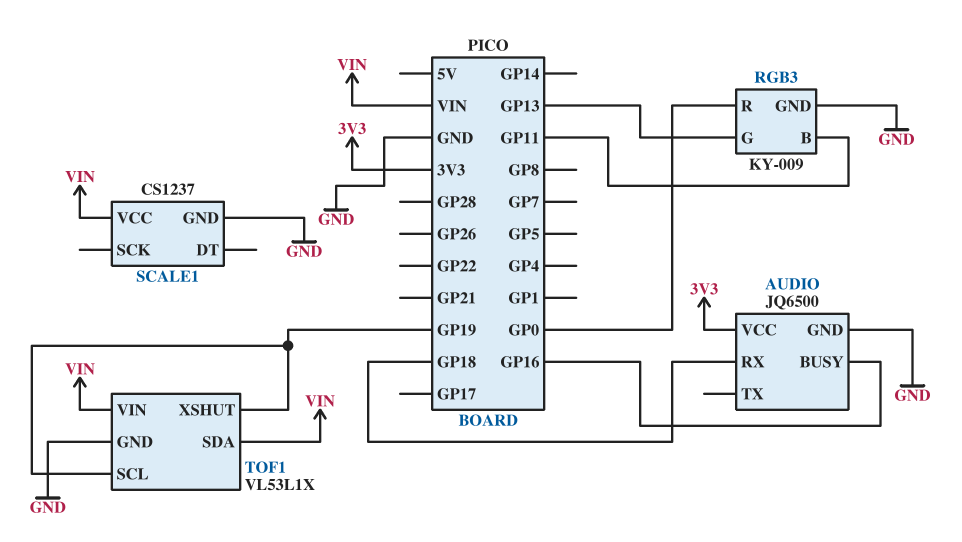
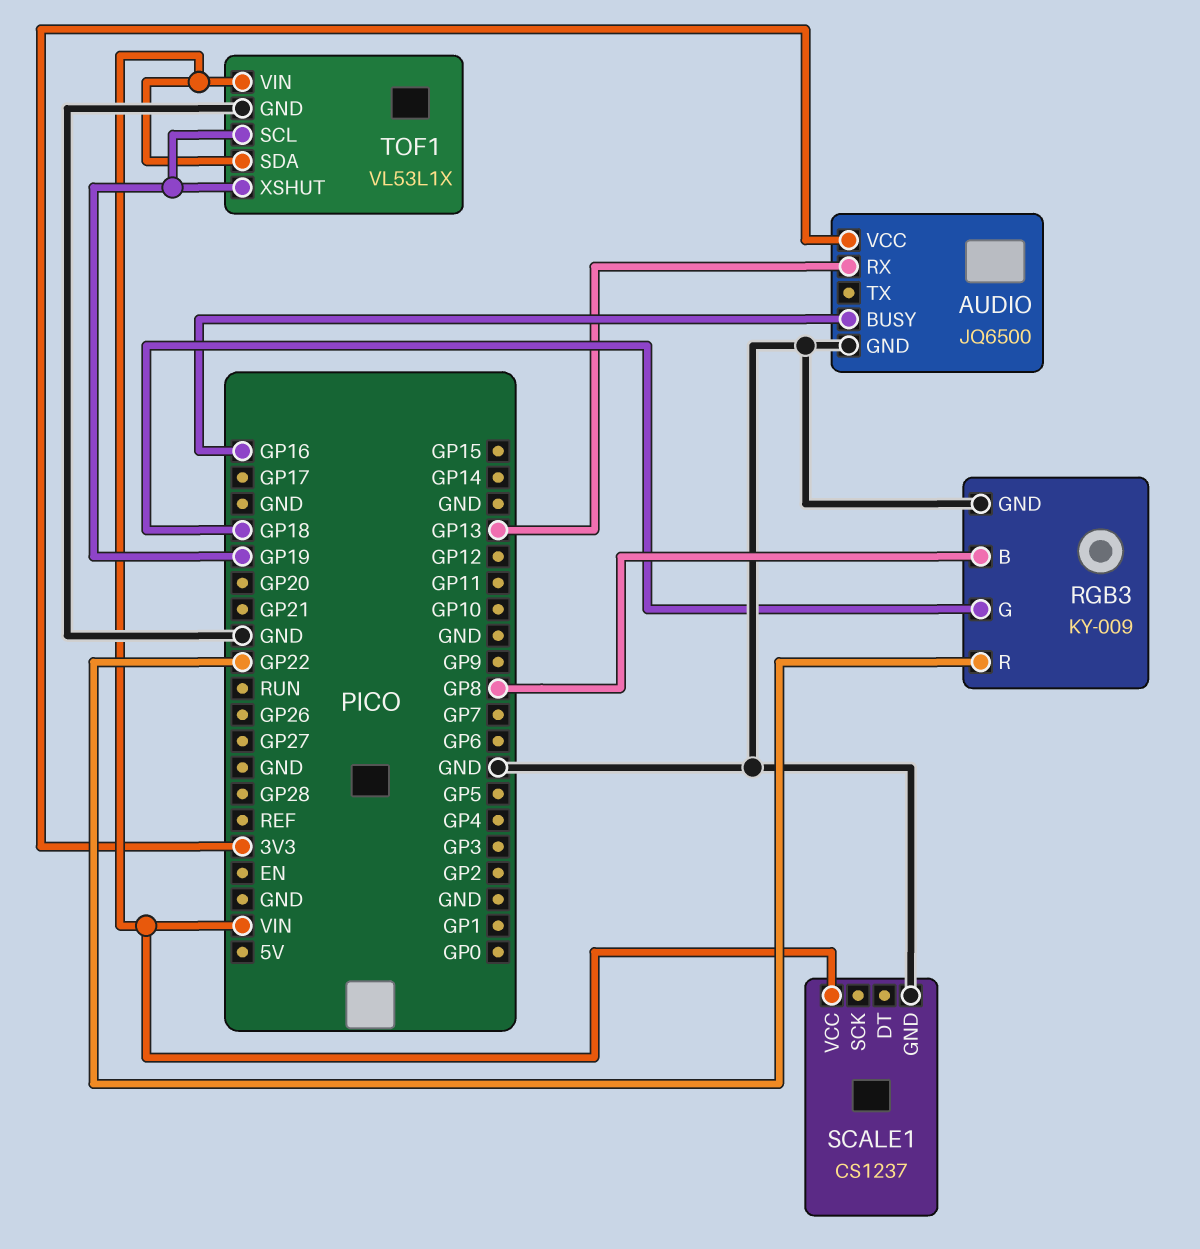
AUDIO pin RX: GP18 -> GP13
RGB3 pin B: GP11 -> GP8
RGB3 pin G: GP13 -> GP18
RGB3 pin R: GP0 -> GP22

